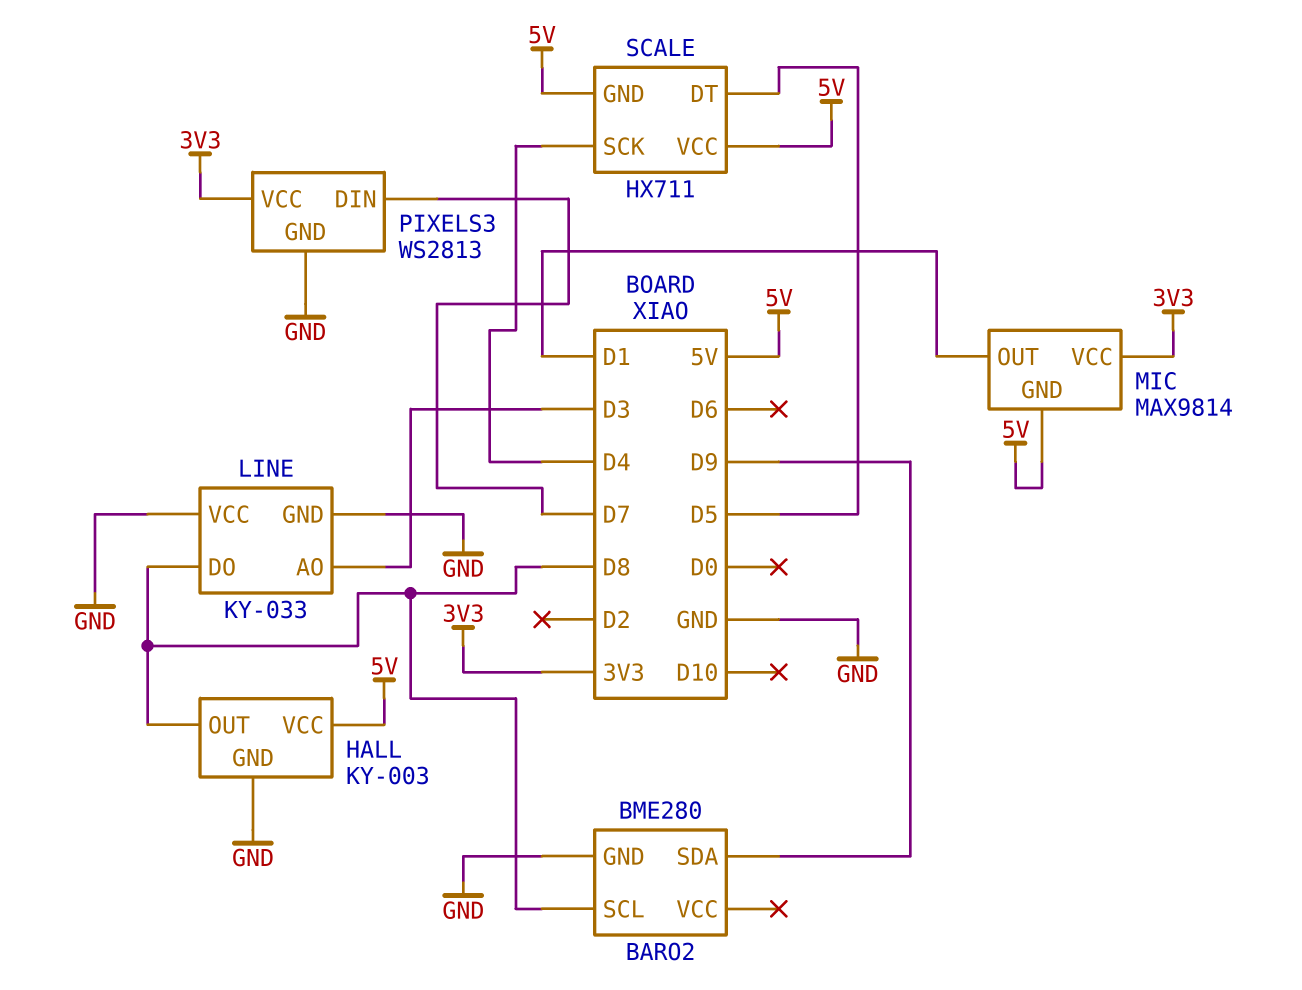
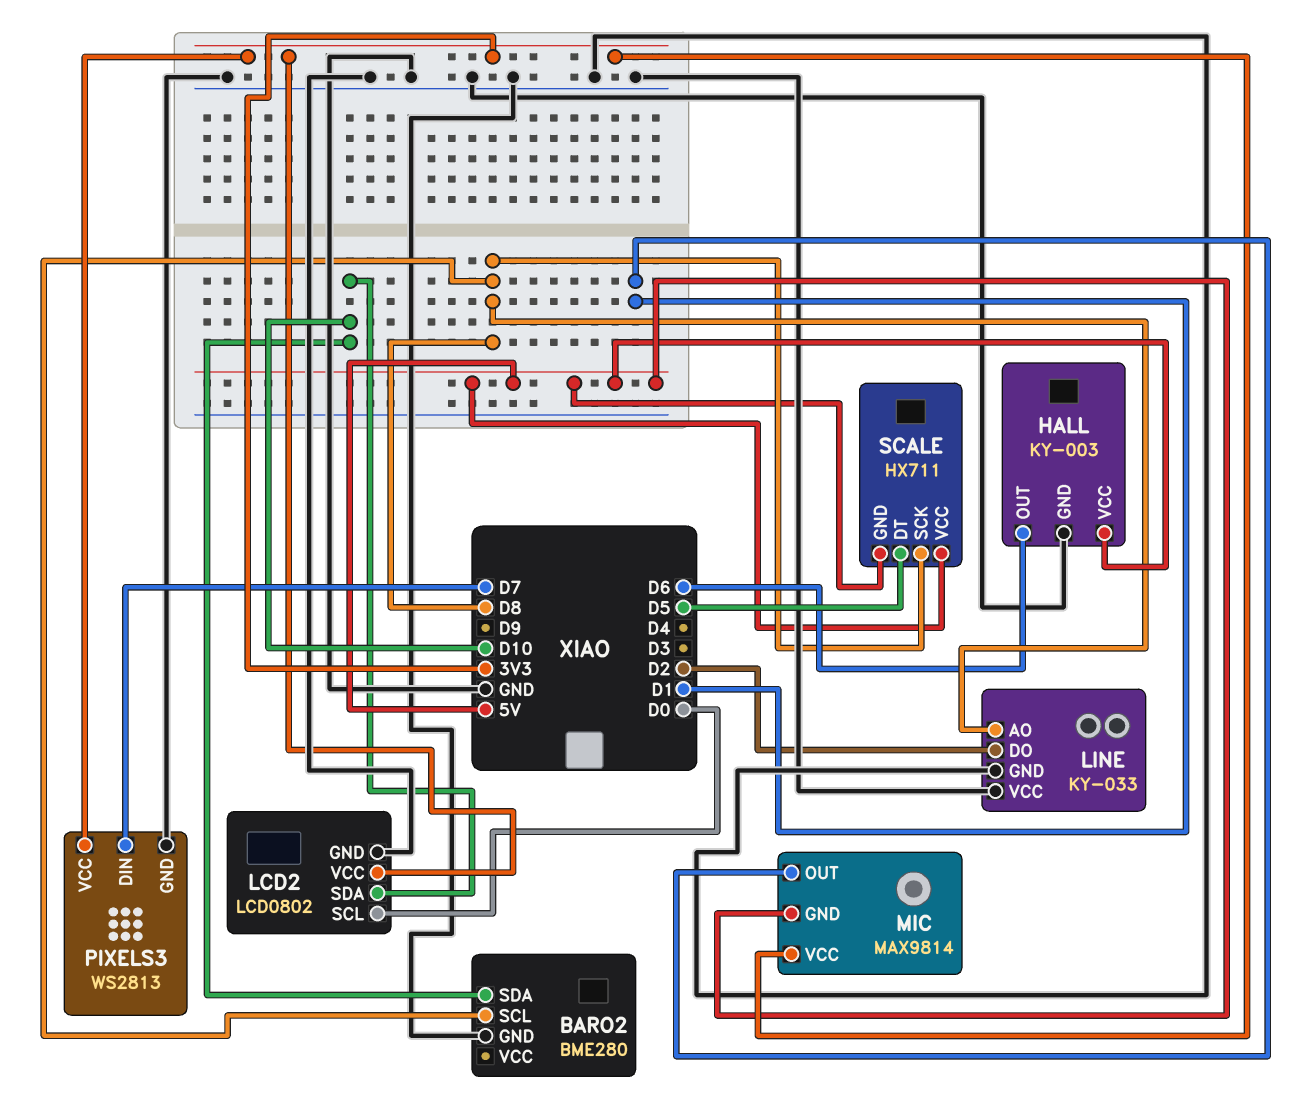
BARO2 pin SDA: D9 -> D10
HALL pin OUT: D8 -> D6
LCD2: none -> LCD0802
LCD2 pin GND: none -> GND
LCD2 pin SCL: none -> D0
LCD2 pin SDA: none -> D10
LCD2 pin VCC: none -> 3V3
LINE pin AO: D3 -> D8
LINE pin DO: D8 -> D2
SCALE pin SCK: D4 -> D8

